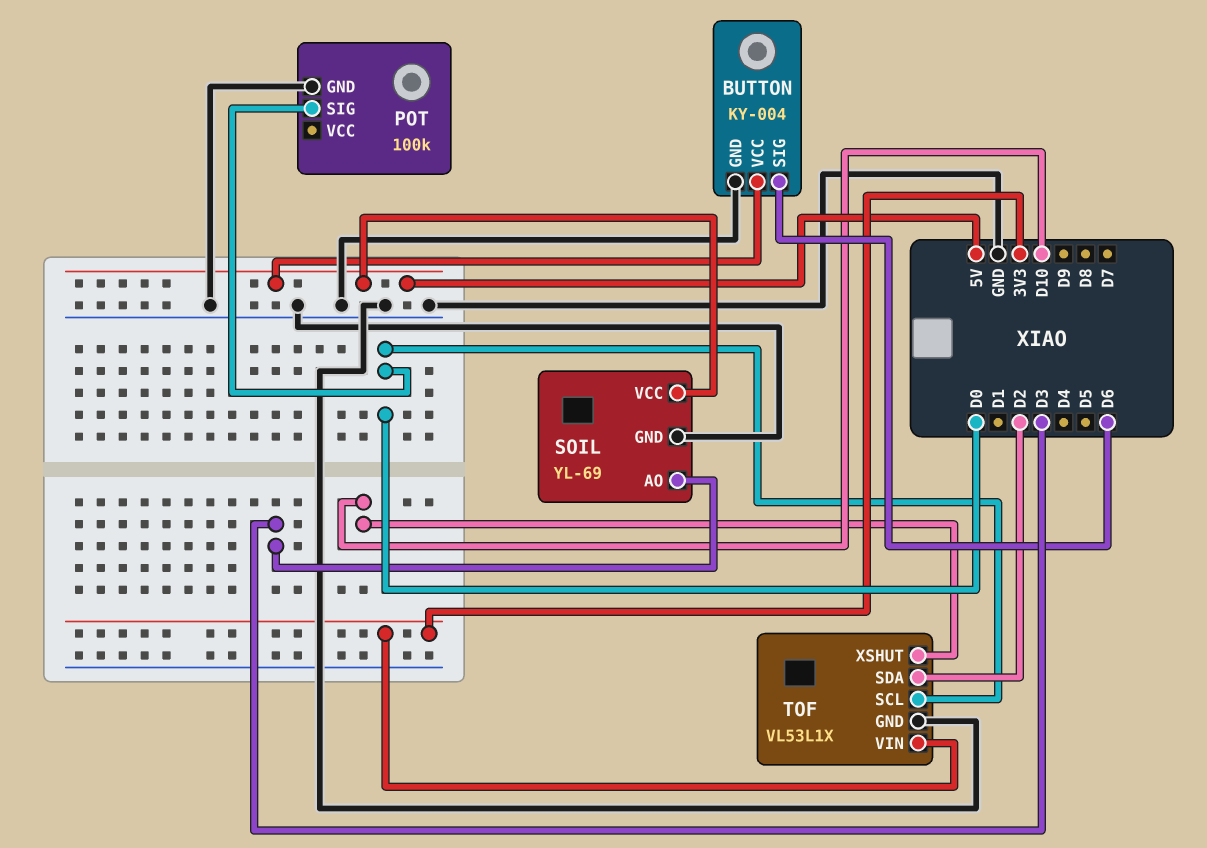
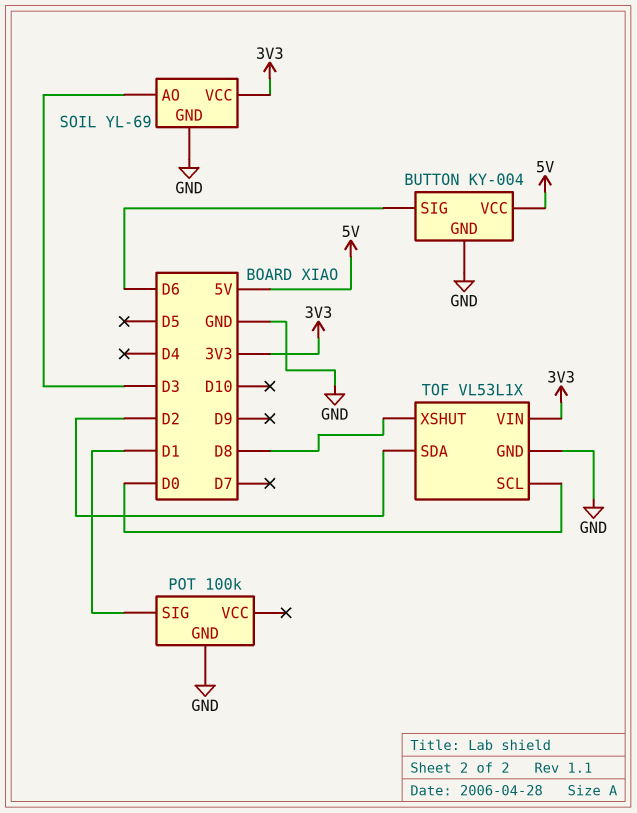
POT pin SIG: D0 -> D1
SOIL pin VCC: 5V -> 3V3
TOF pin XSHUT: D10 -> D8

